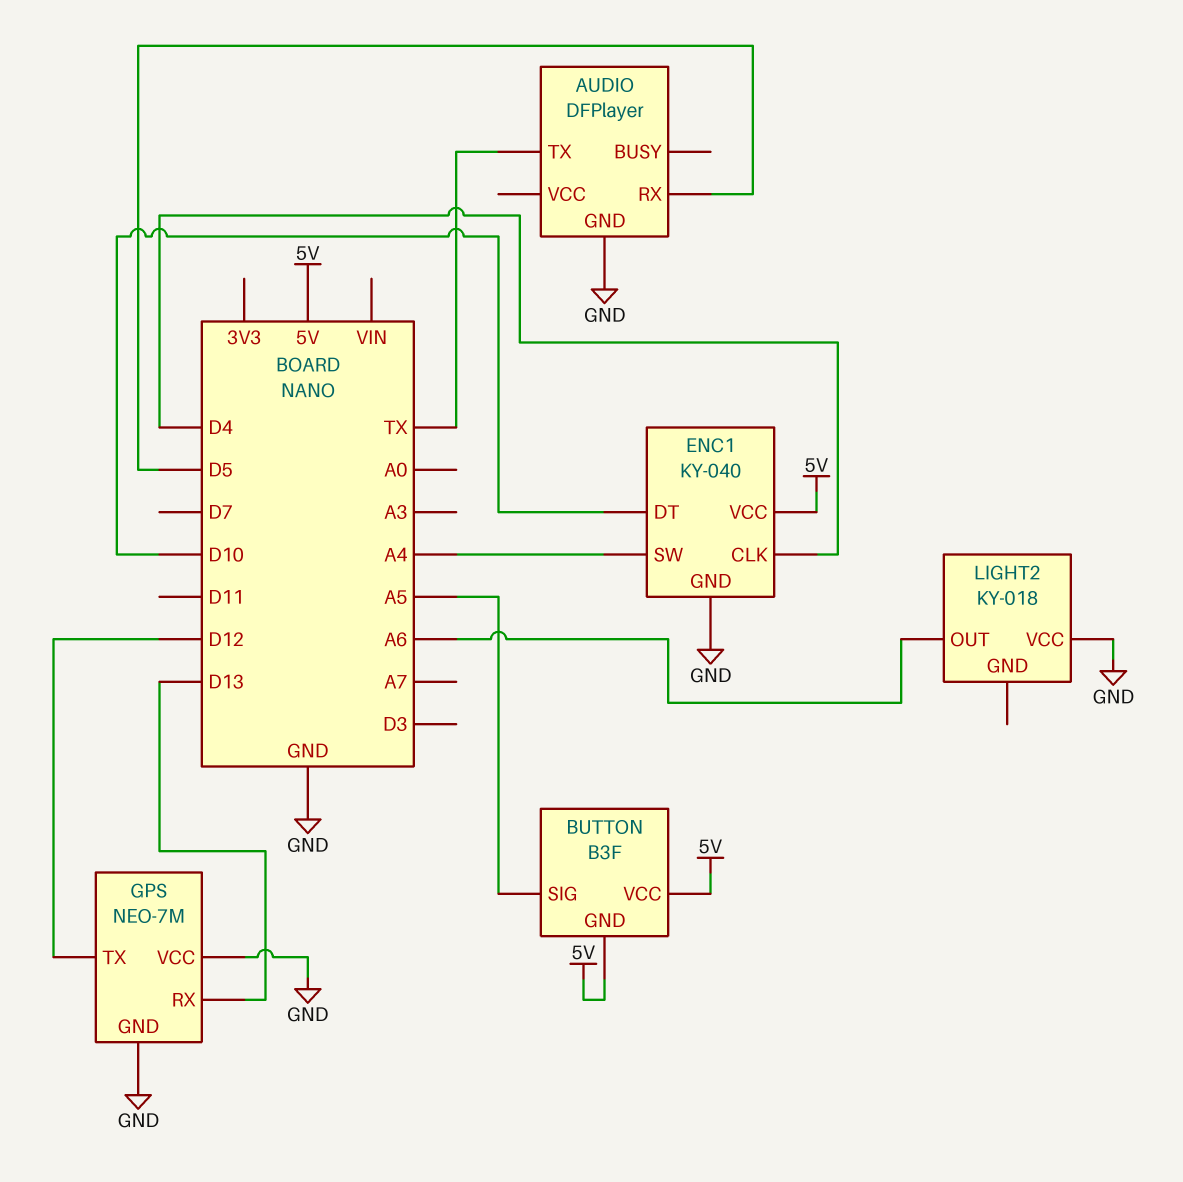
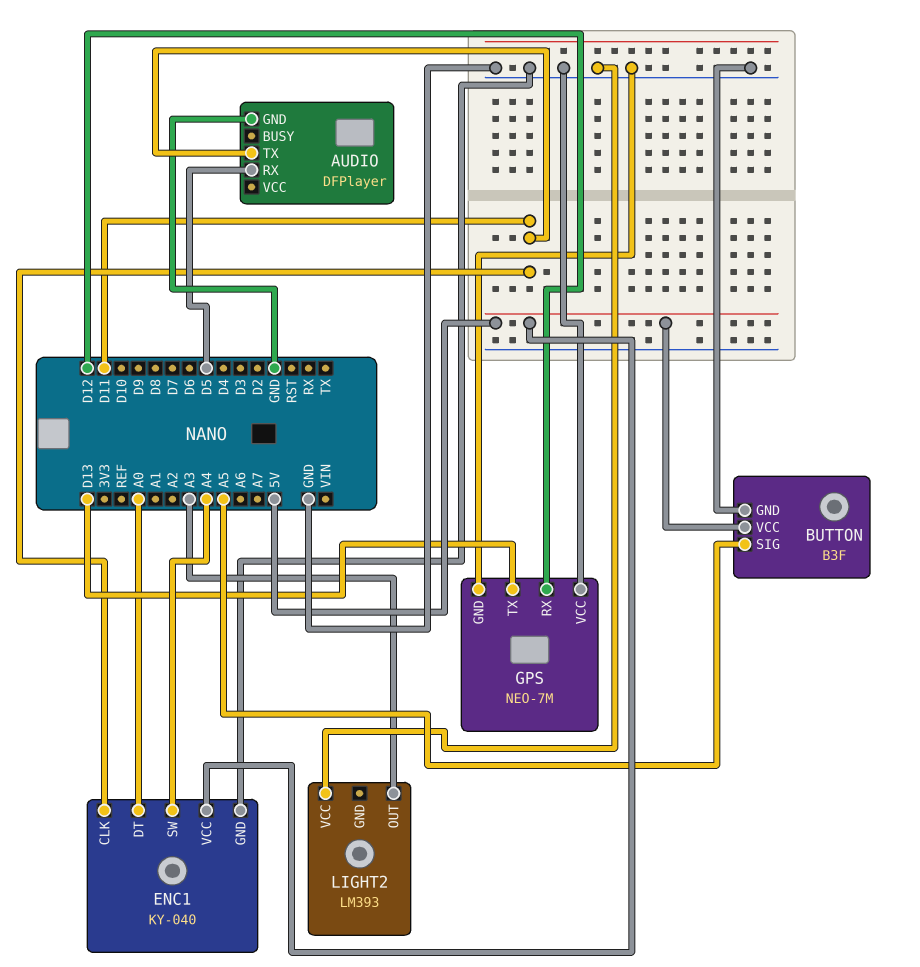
AUDIO pin TX: TX -> D11
BUTTON pin GND: 5V -> GND
ENC1 pin CLK: D4 -> D11
ENC1 pin DT: D10 -> A0
GPS pin RX: D13 -> D12
GPS pin TX: D12 -> D13
LIGHT2: KY-018 -> LM393
LIGHT2 pin OUT: A6 -> A3

